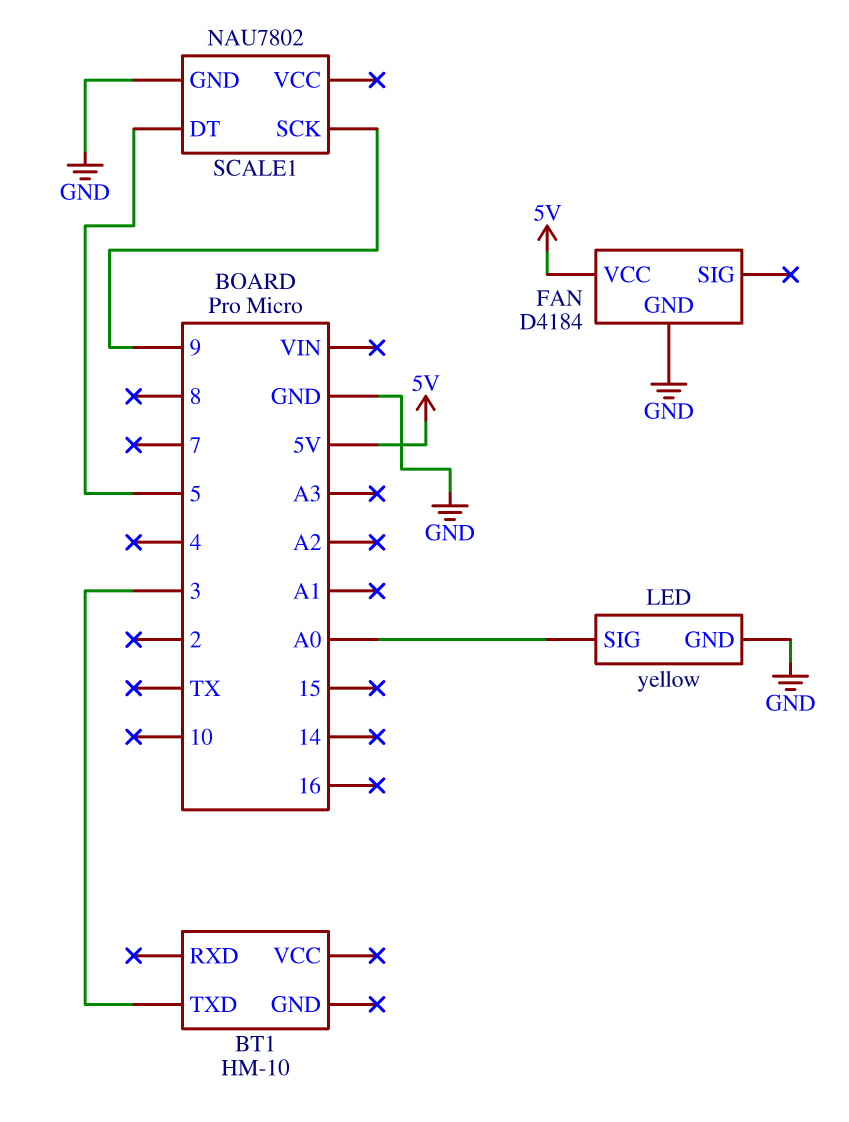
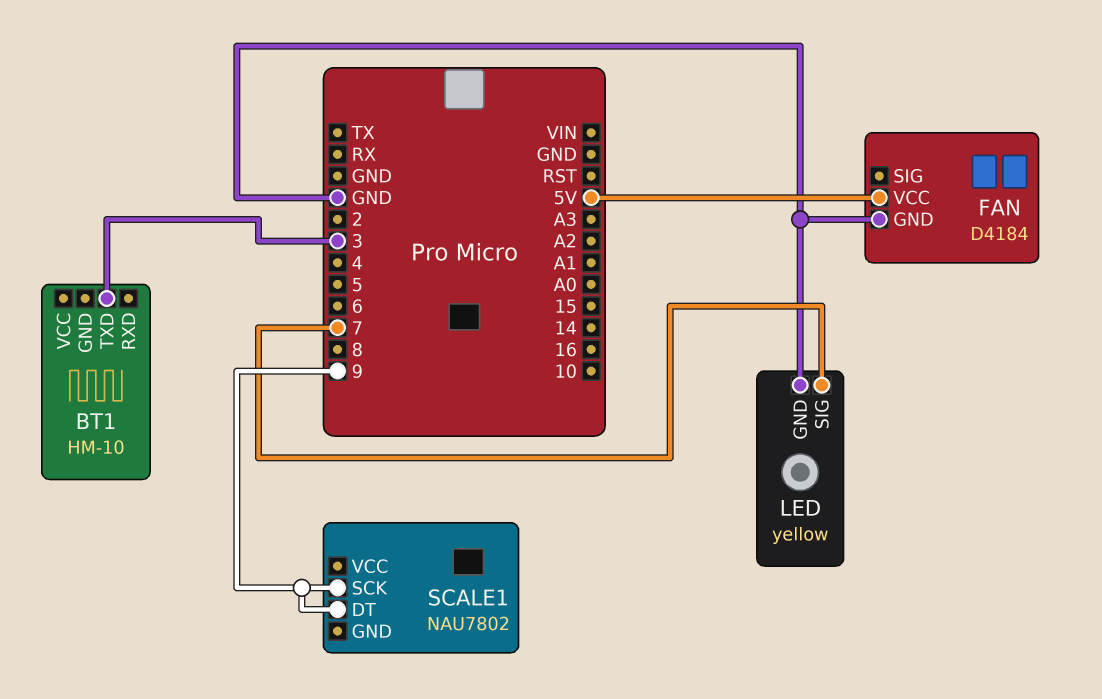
LED pin SIG: A0 -> 7
SCALE1 pin DT: 5 -> 9
SCALE1 pin GND: GND -> none

